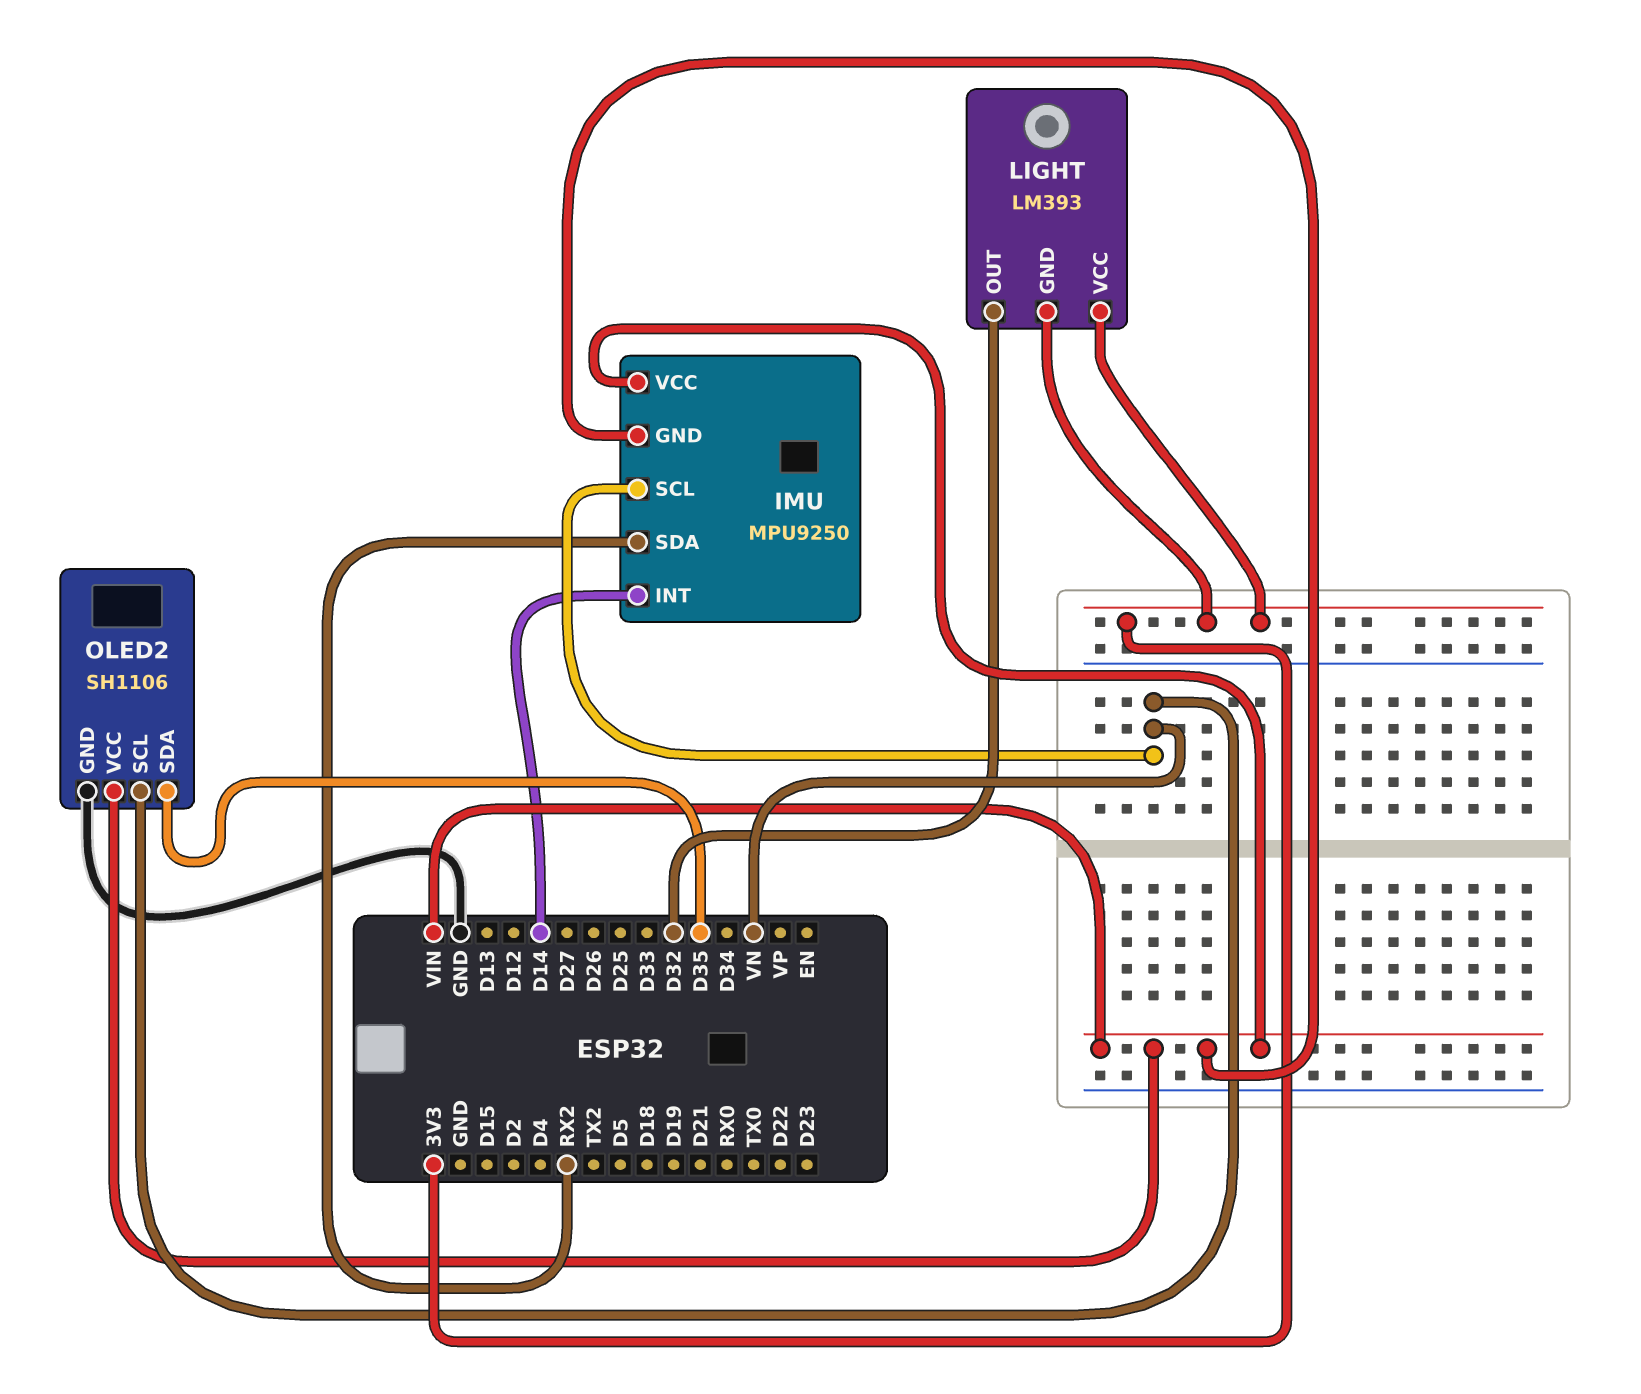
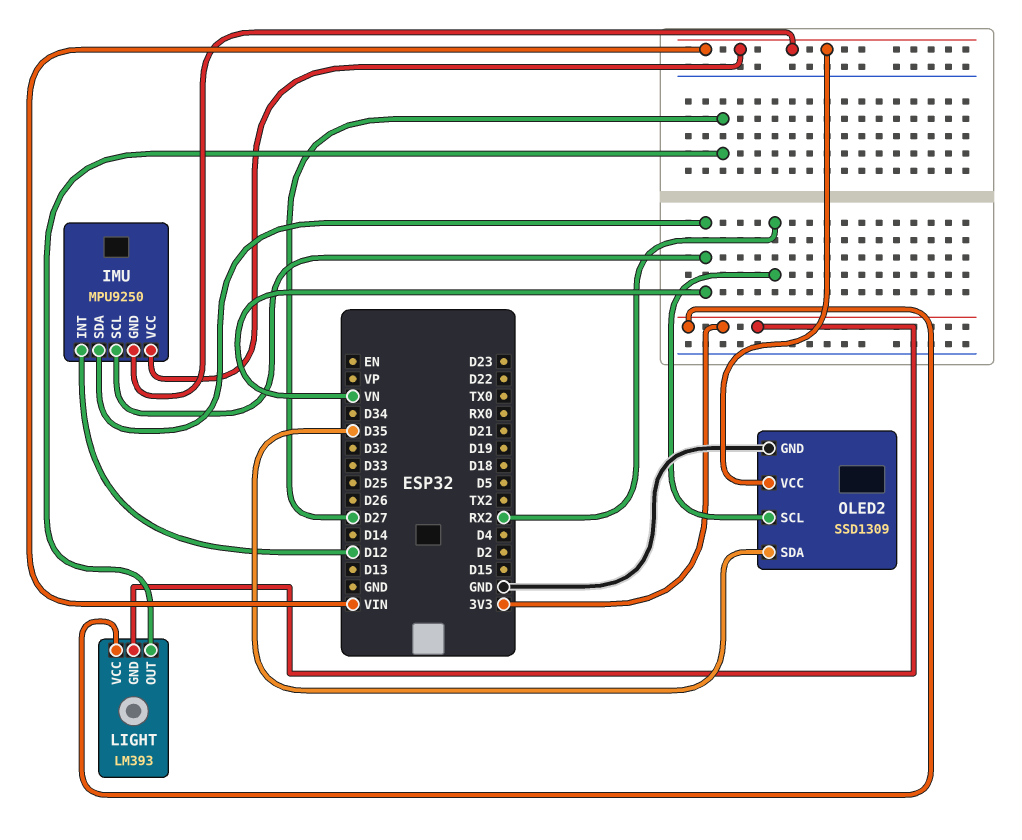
IMU pin INT: D14 -> D12
IMU pin SDA: RX2 -> VN
LIGHT pin OUT: D32 -> D27
OLED2: SH1106 -> SSD1309
OLED2 pin SCL: VN -> RX2

